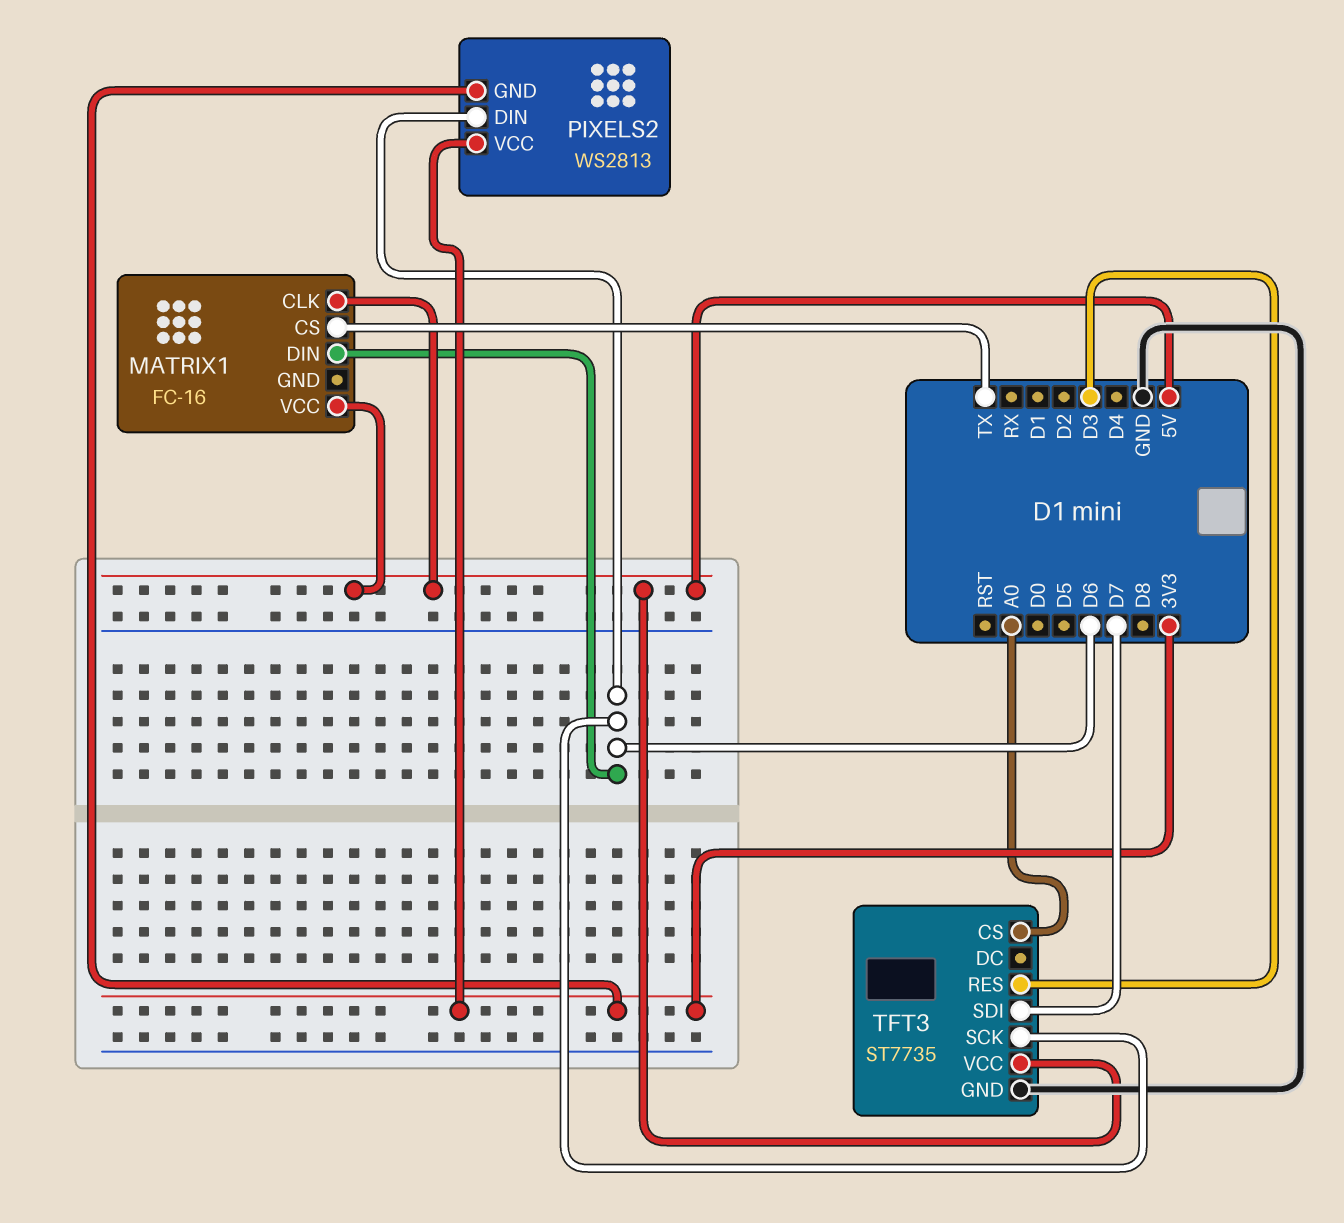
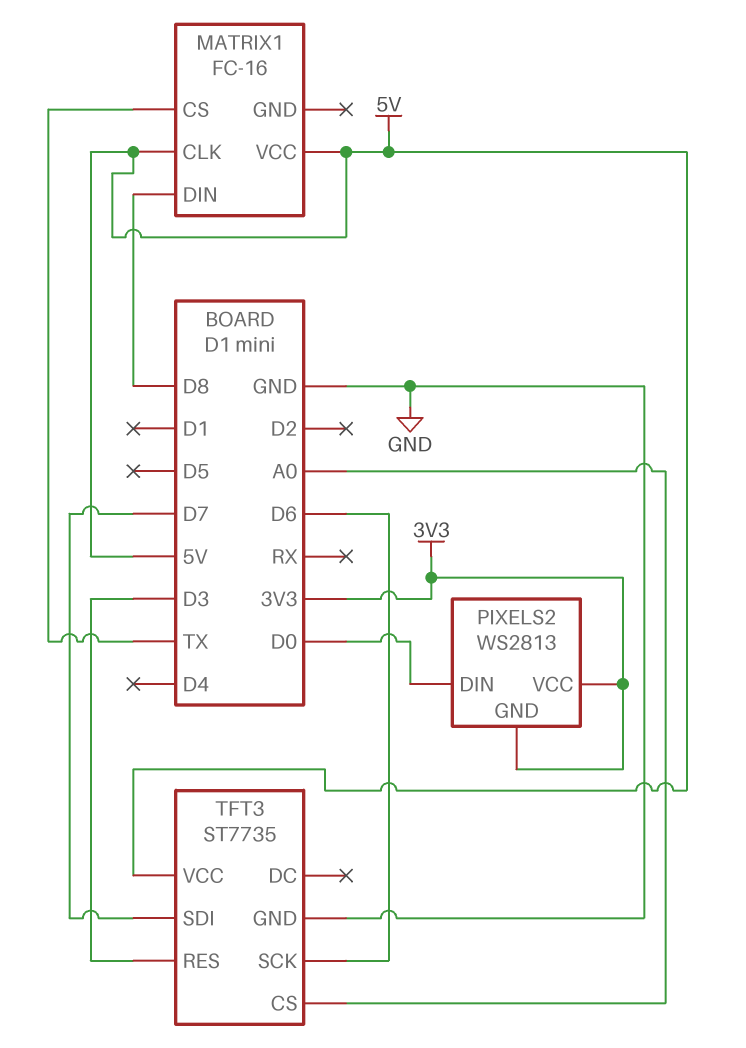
MATRIX1 pin DIN: D6 -> D8
PIXELS2 pin DIN: D6 -> D0

